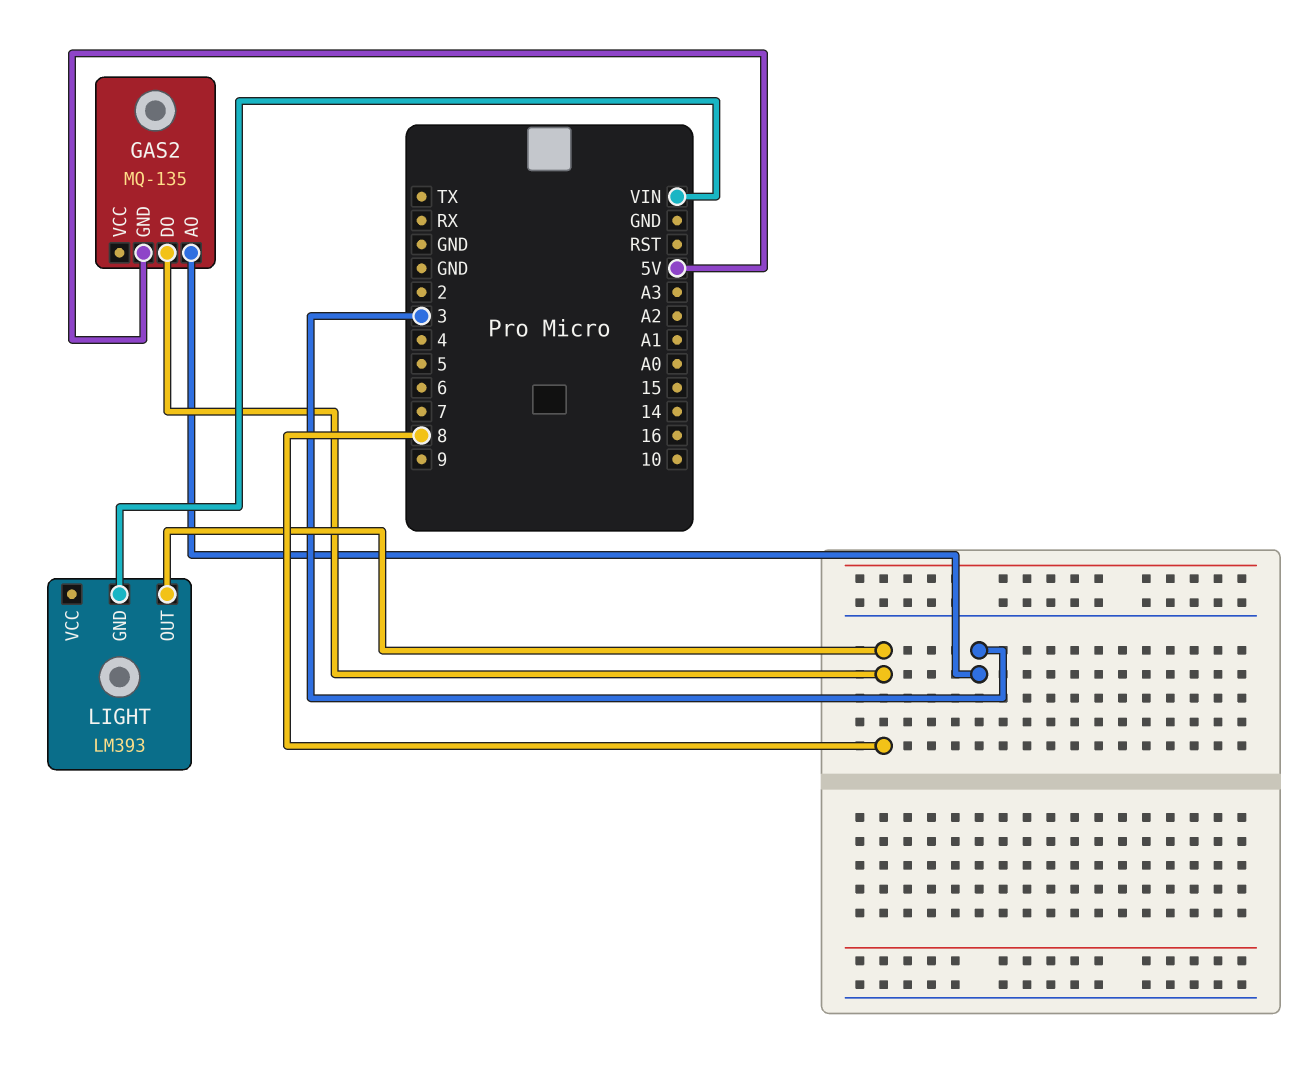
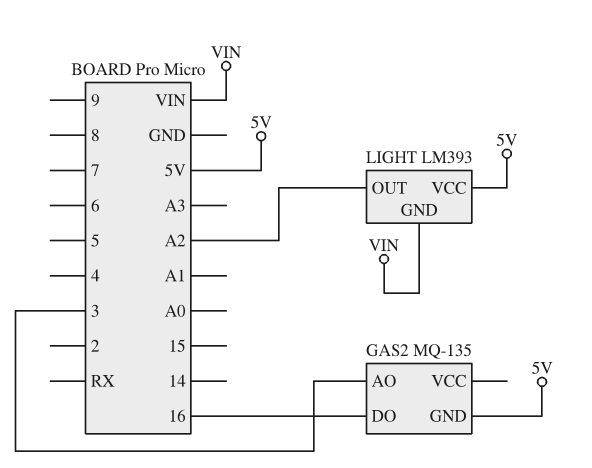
GAS2 pin DO: 8 -> 16
LIGHT pin OUT: 8 -> A2
LIGHT pin VCC: none -> 5V

